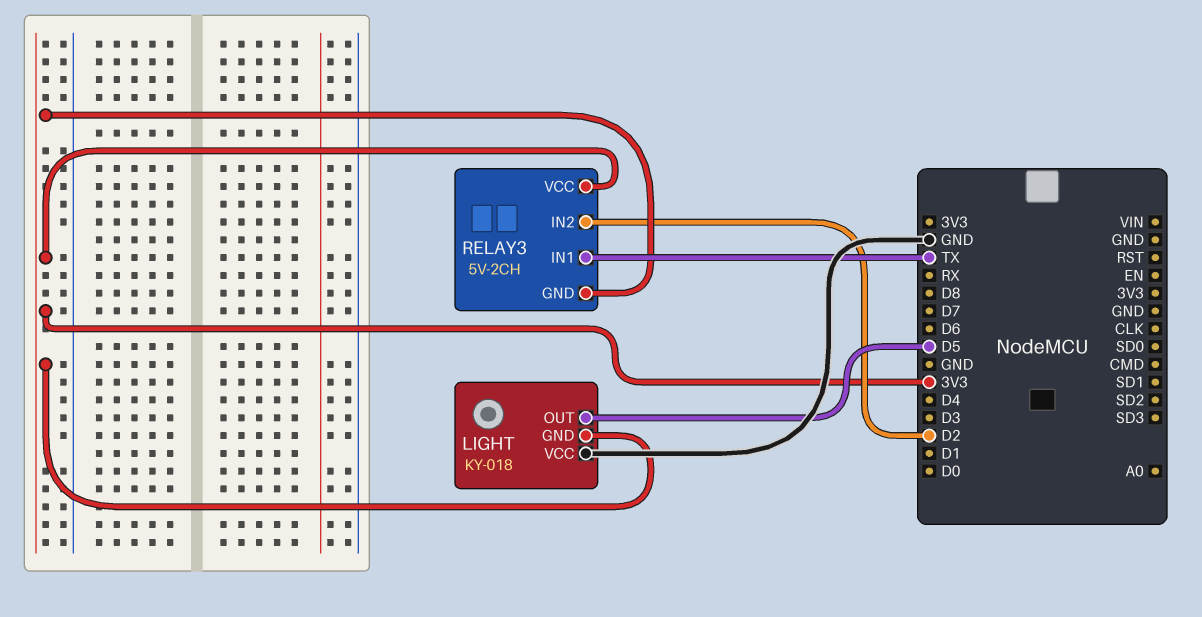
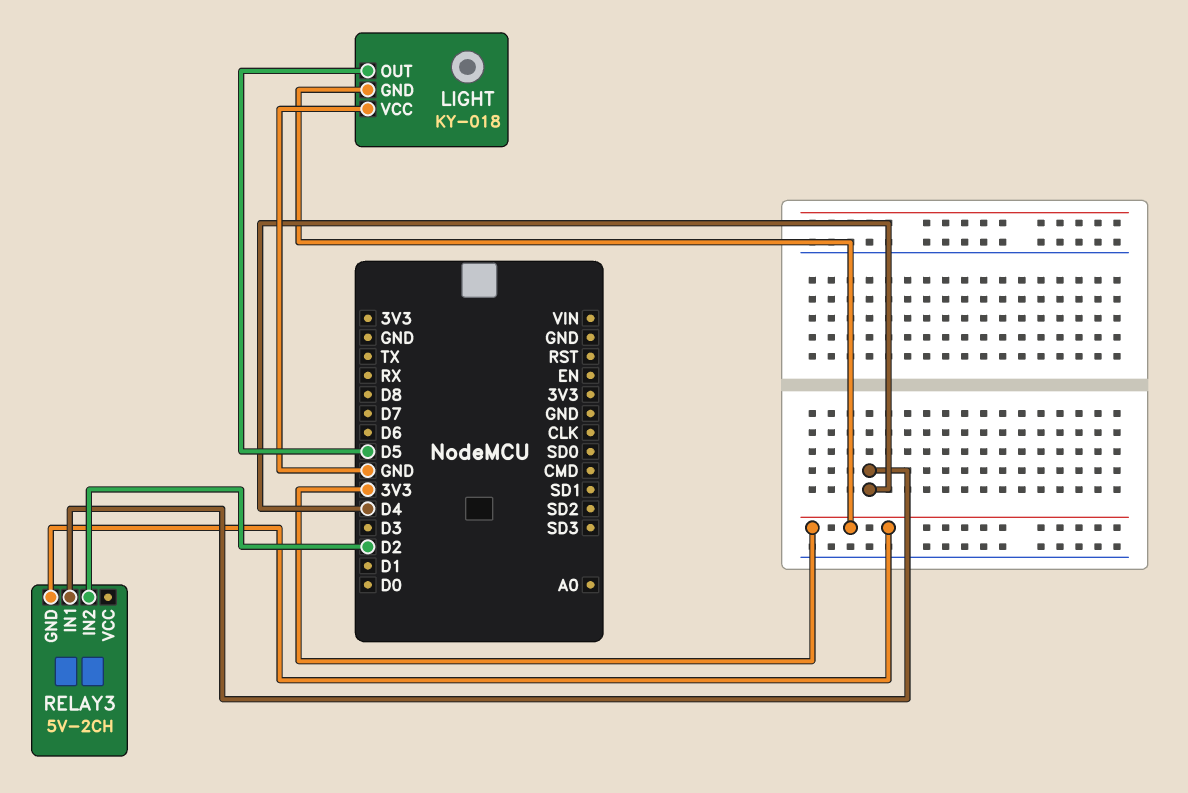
RELAY3 pin IN1: TX -> D4
RELAY3 pin VCC: 3V3 -> none

